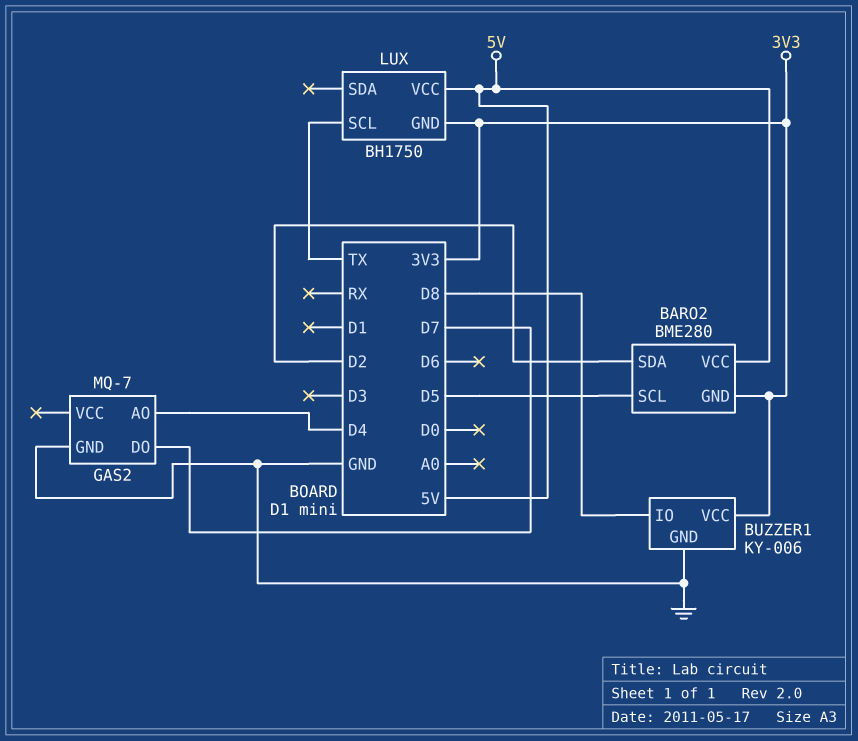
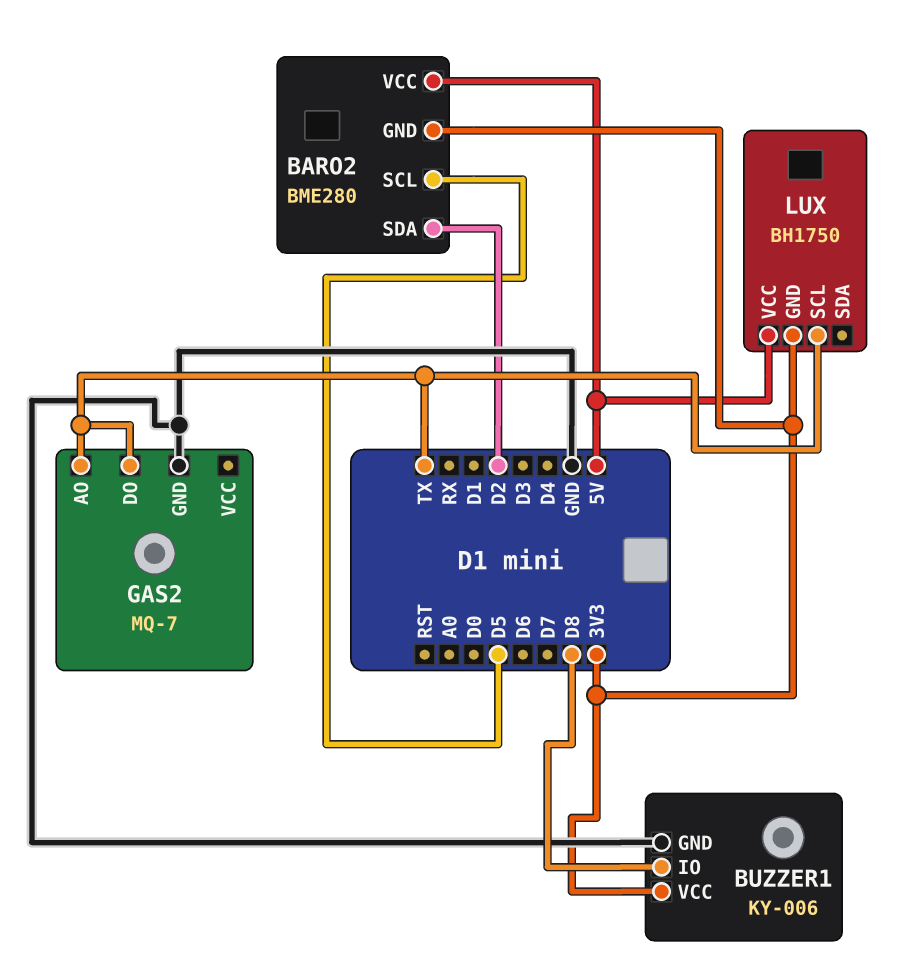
GAS2 pin AO: D4 -> TX
GAS2 pin DO: D7 -> TX

